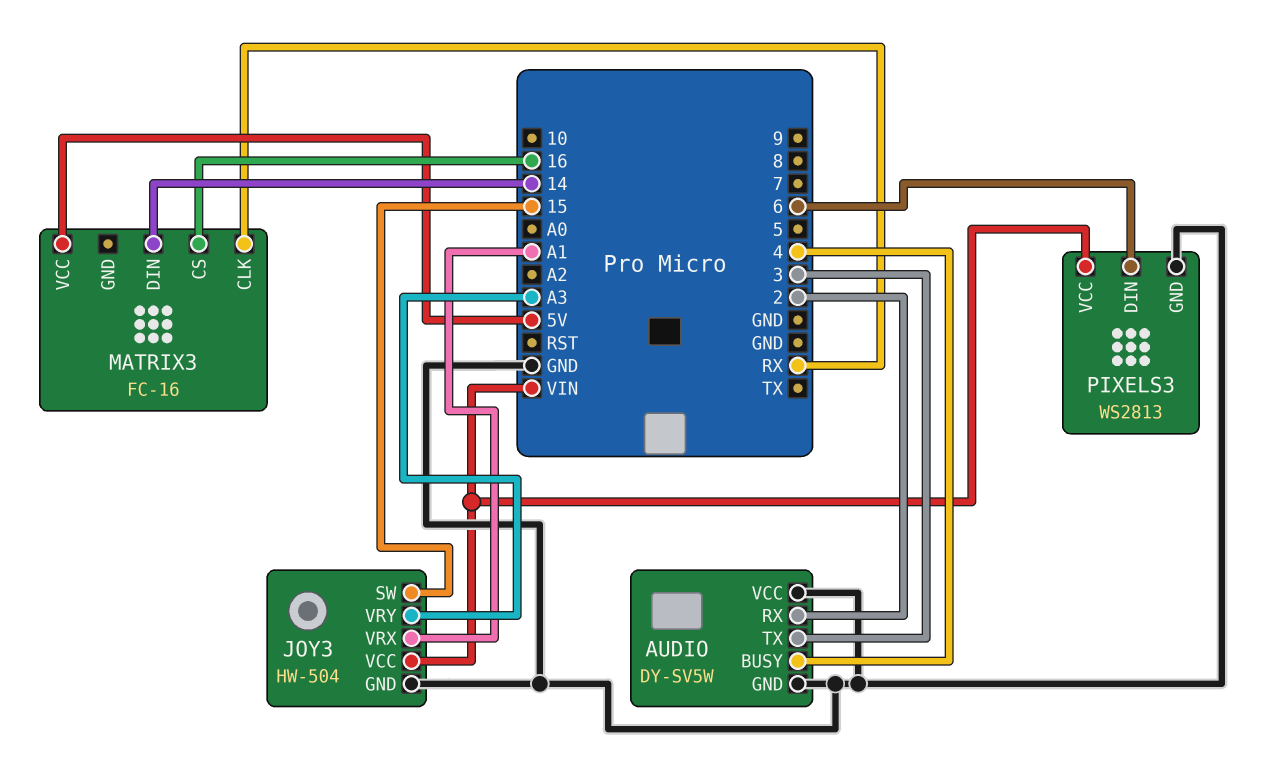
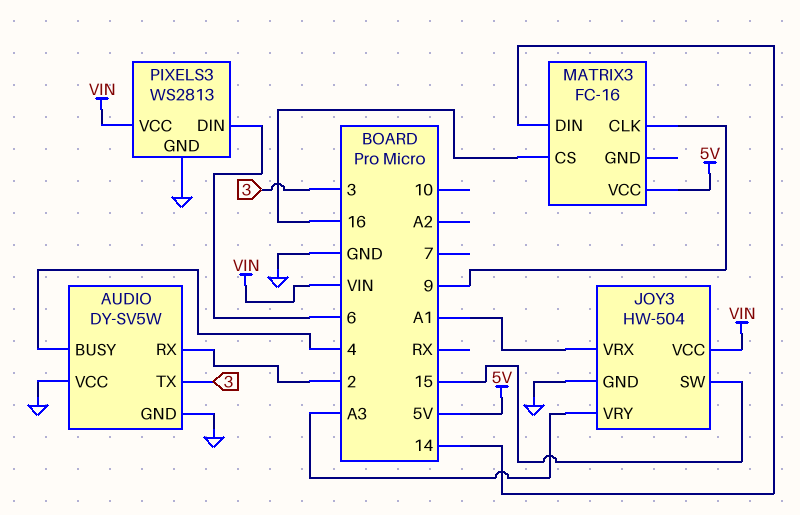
MATRIX3 pin CLK: RX -> 9

